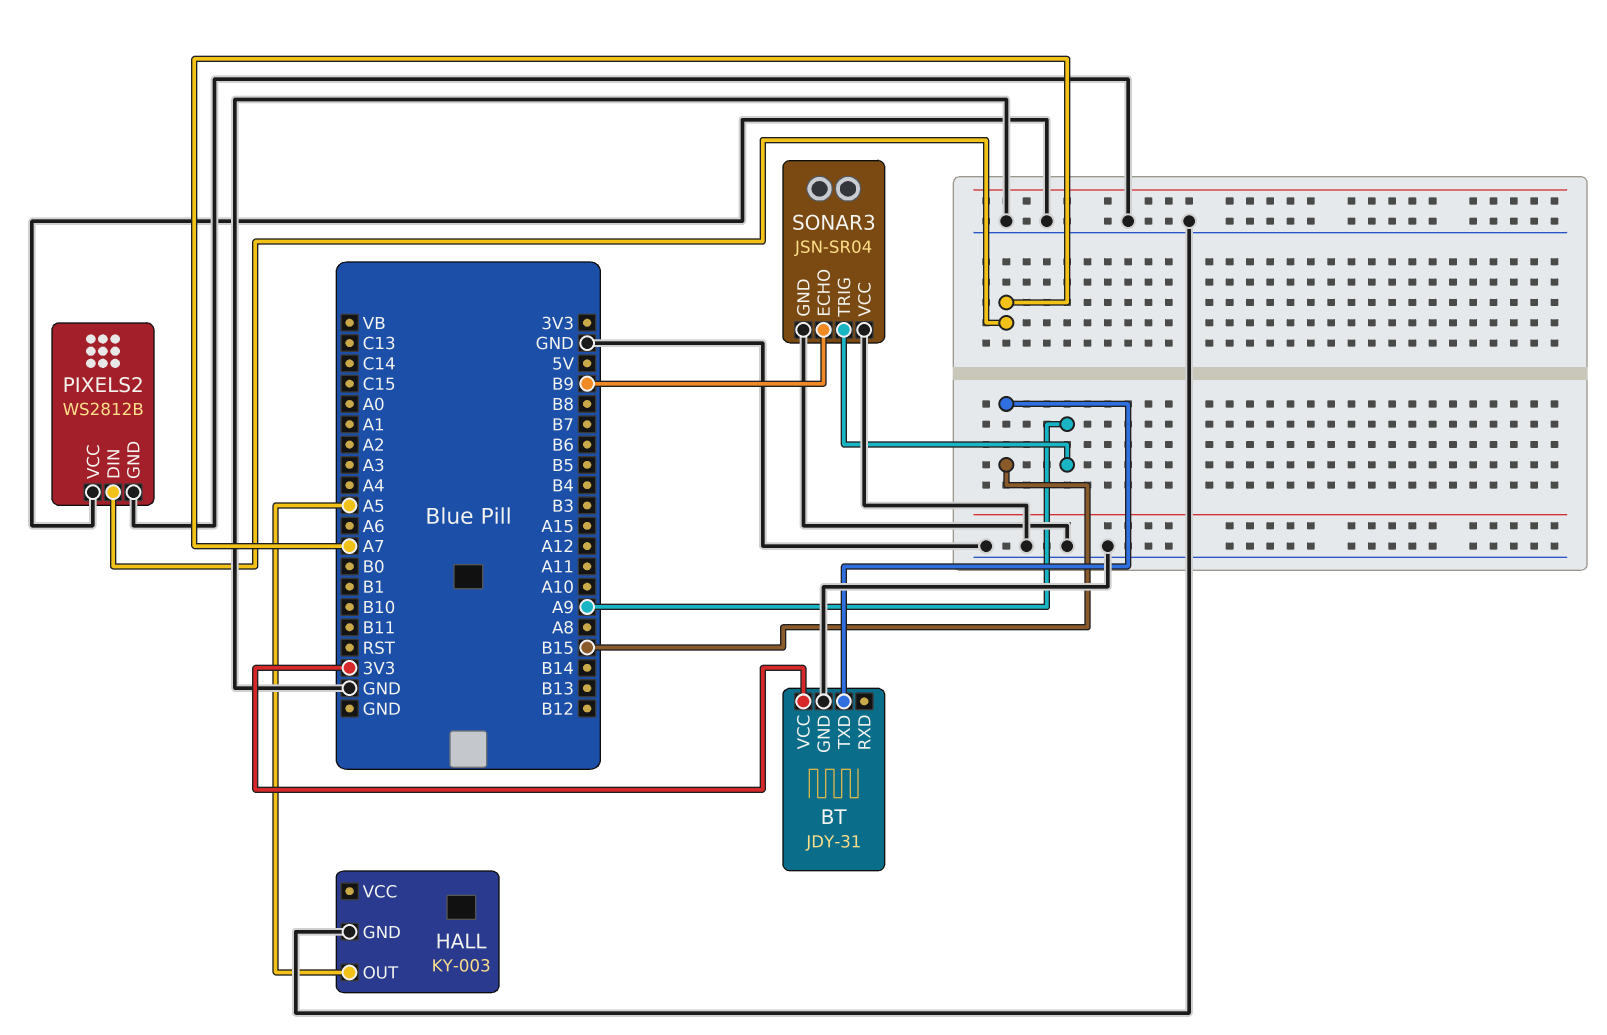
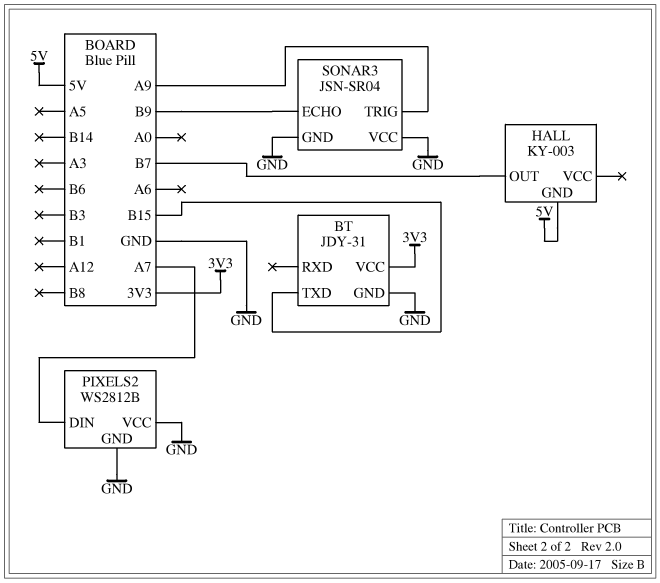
HALL pin GND: GND -> 5V
HALL pin OUT: A5 -> B7

